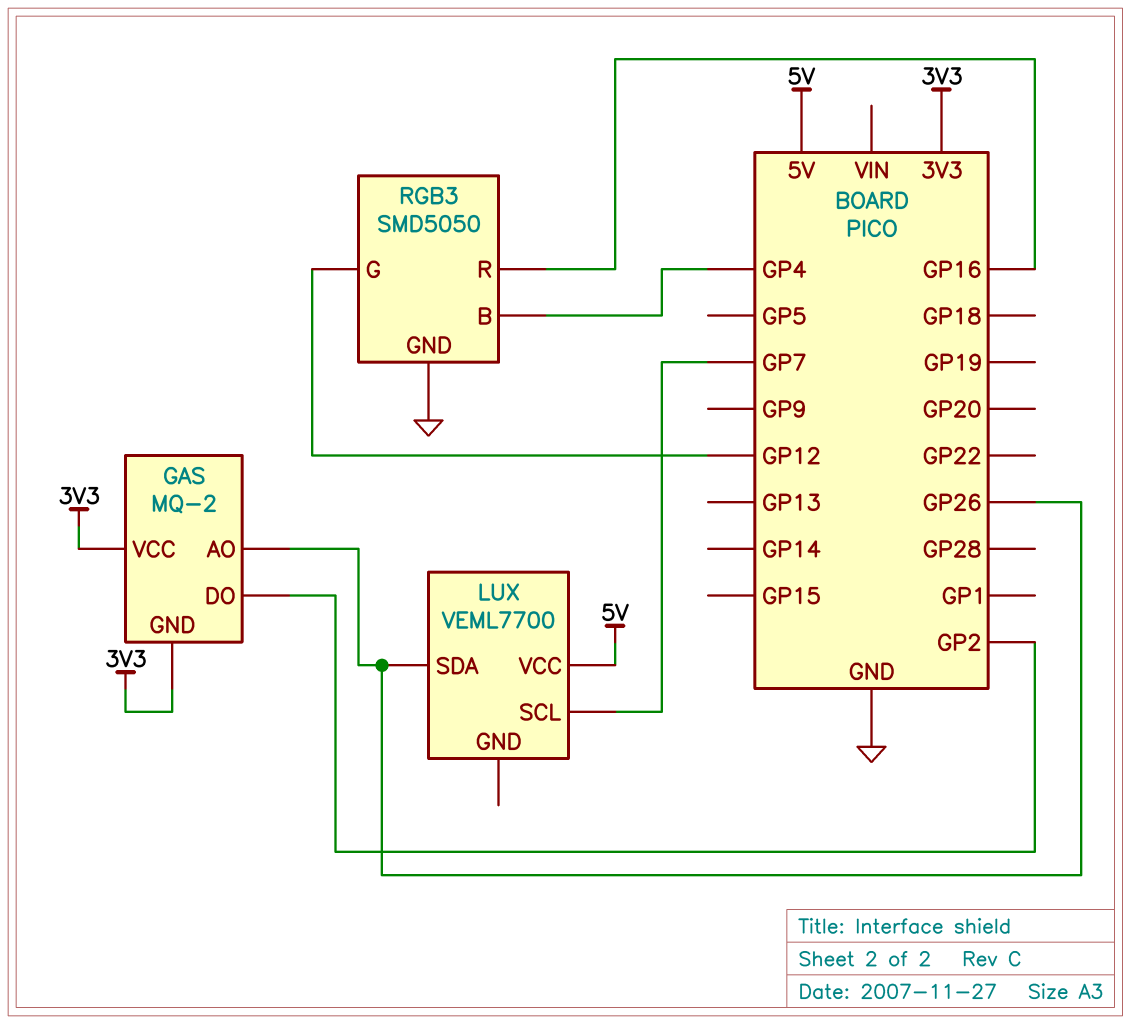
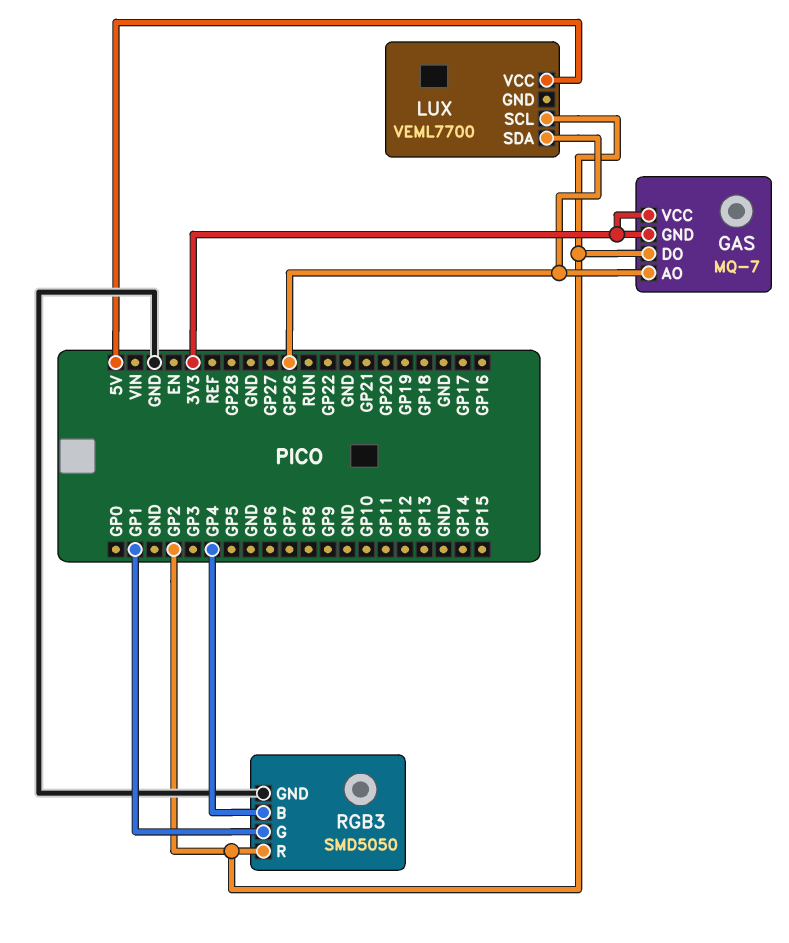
GAS: MQ-2 -> MQ-7
LUX pin SCL: GP7 -> GP2
RGB3 pin G: GP12 -> GP1
RGB3 pin R: GP16 -> GP2

